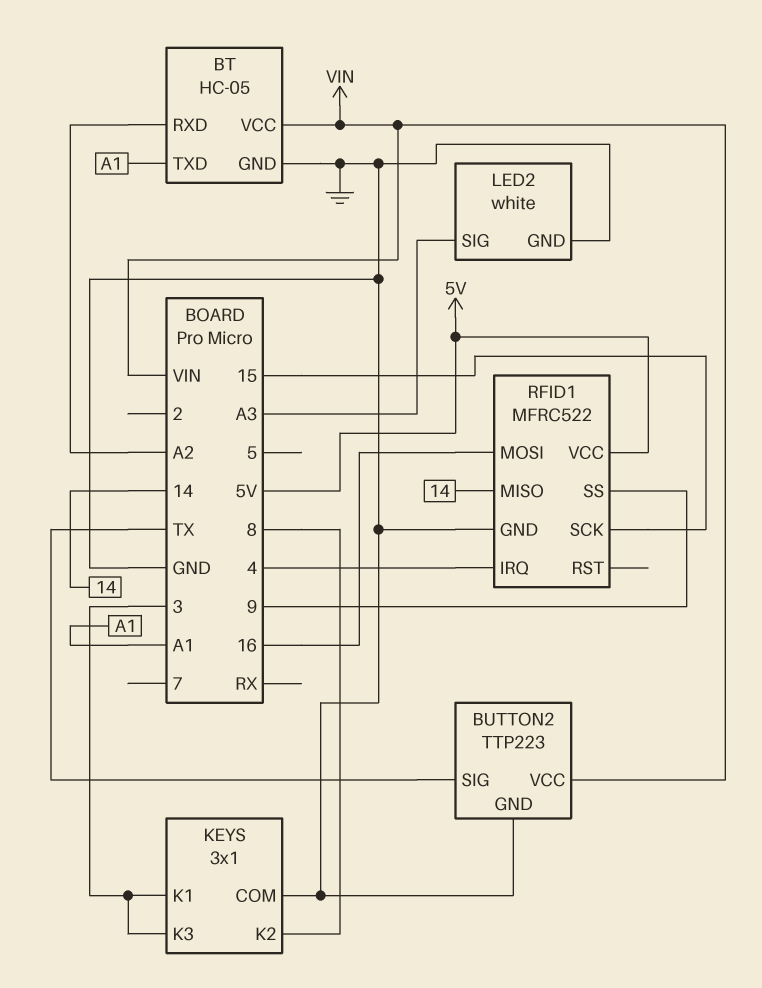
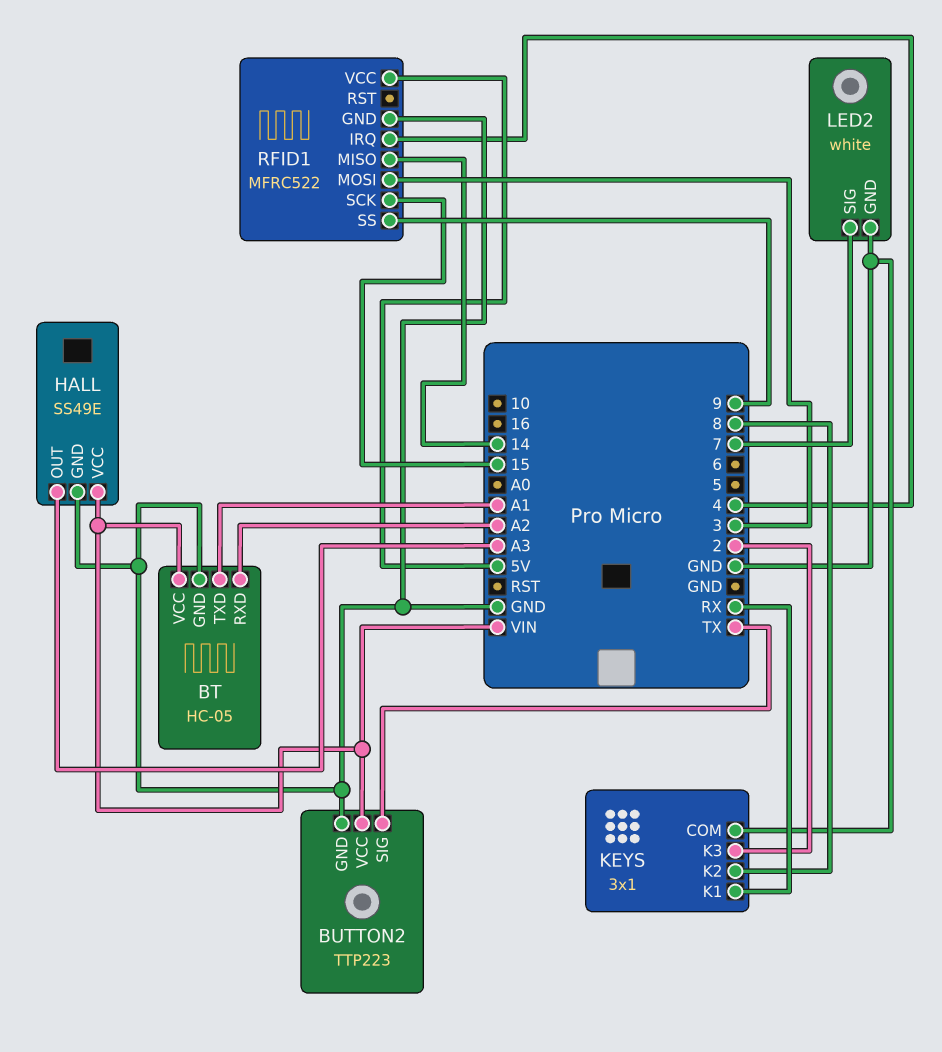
HALL: none -> SS49E
HALL pin GND: none -> GND
HALL pin OUT: none -> A3
HALL pin VCC: none -> VIN
KEYS pin K1: 3 -> RX
KEYS pin K3: 3 -> 2
LED2 pin SIG: A3 -> 7
RFID1 pin MOSI: 16 -> 3

